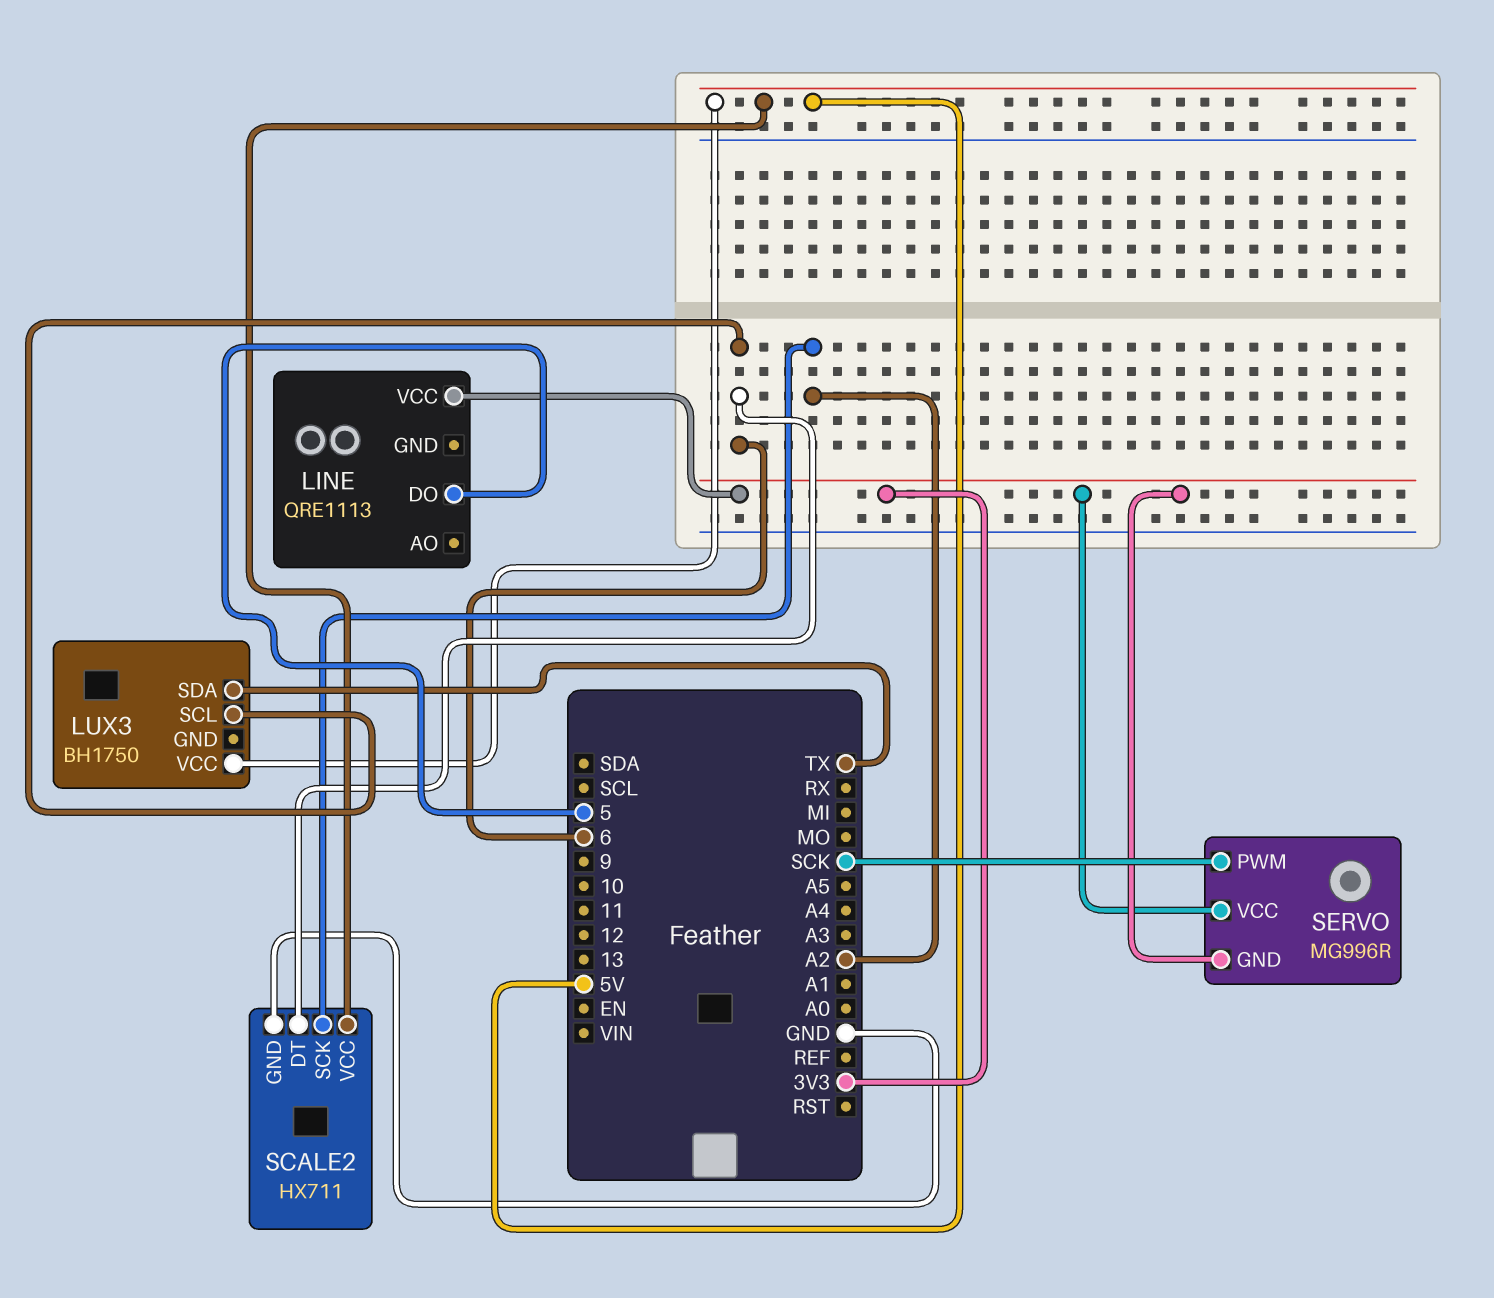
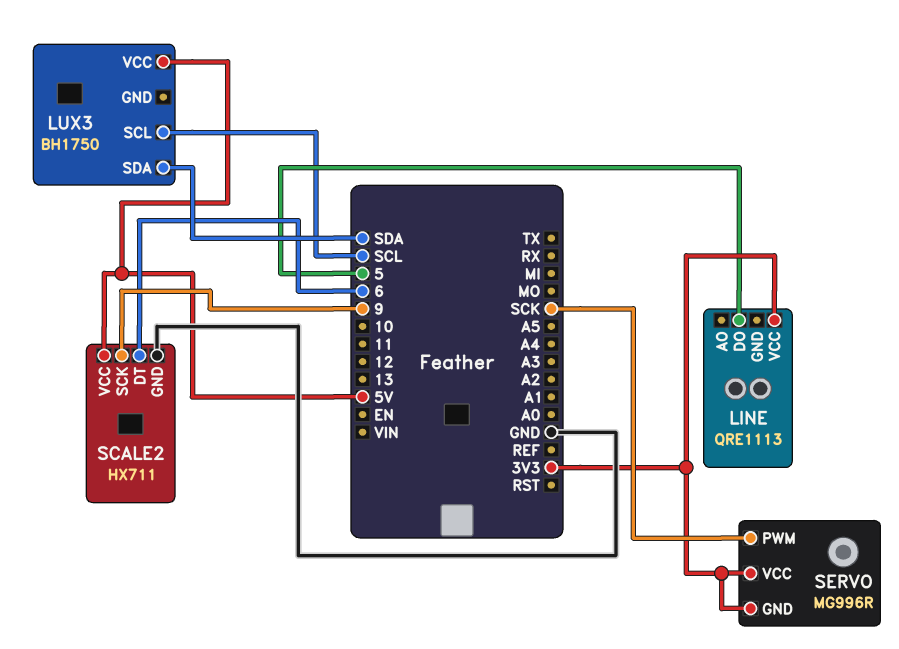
LUX3 pin SCL: 6 -> SCL
LUX3 pin SDA: TX -> SDA
SCALE2 pin SCK: A2 -> 9

